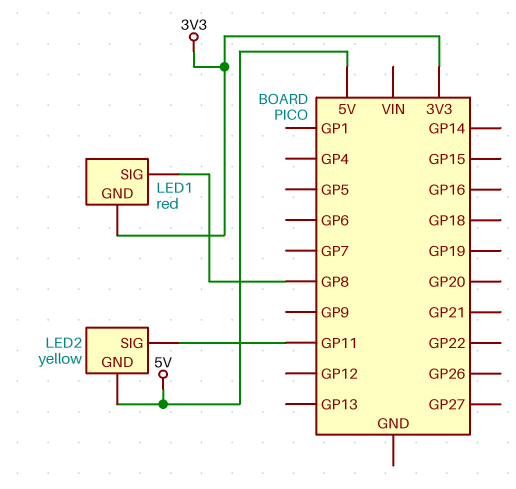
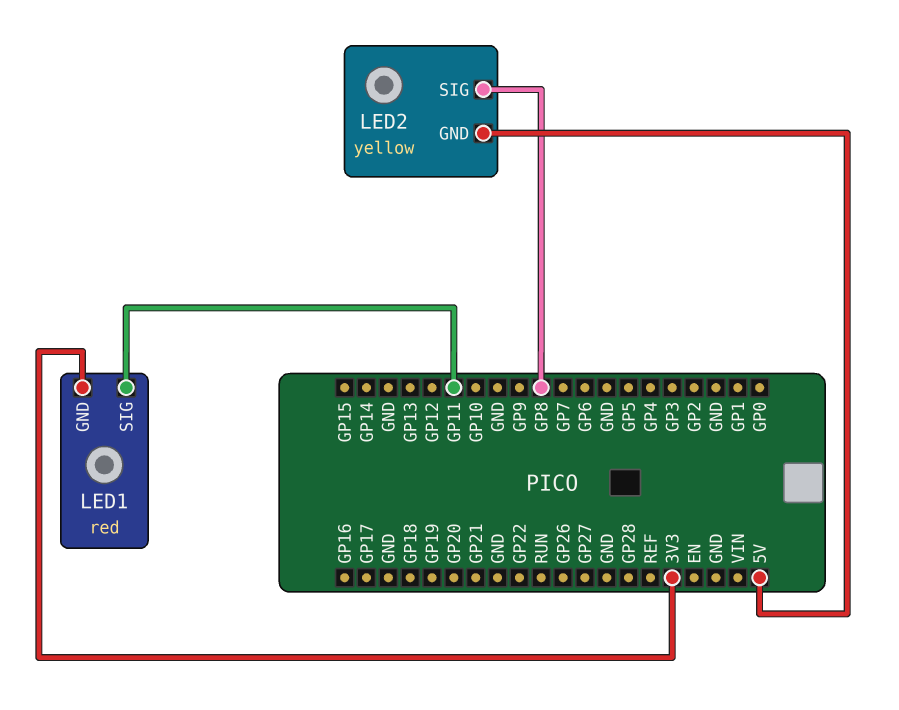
LED1 pin SIG: GP8 -> GP11
LED2 pin SIG: GP11 -> GP8

